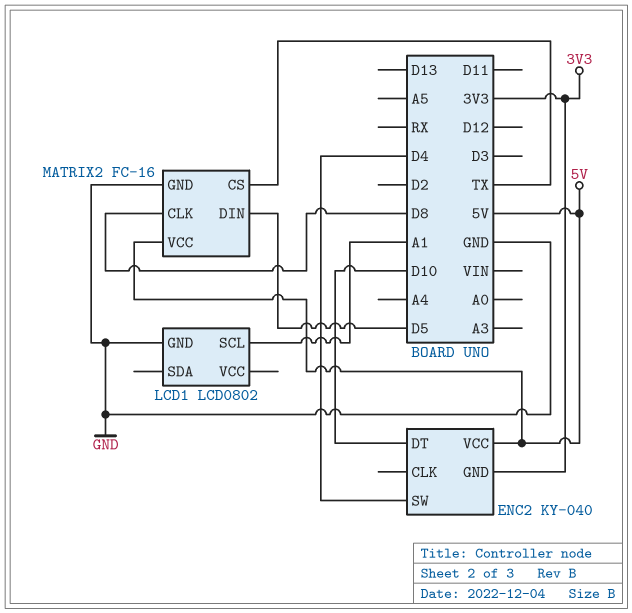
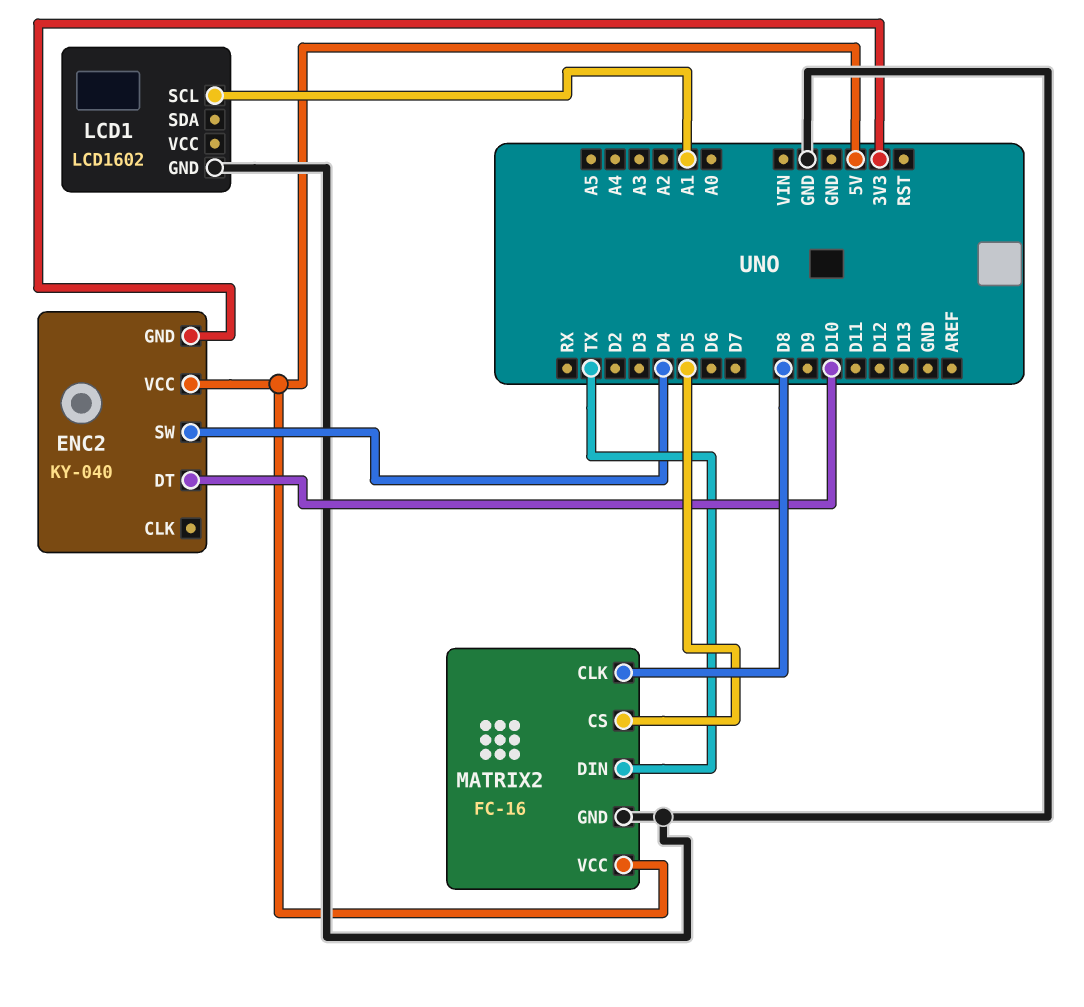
LCD1: LCD0802 -> LCD1602
MATRIX2 pin CS: TX -> D5
MATRIX2 pin DIN: D5 -> TX

